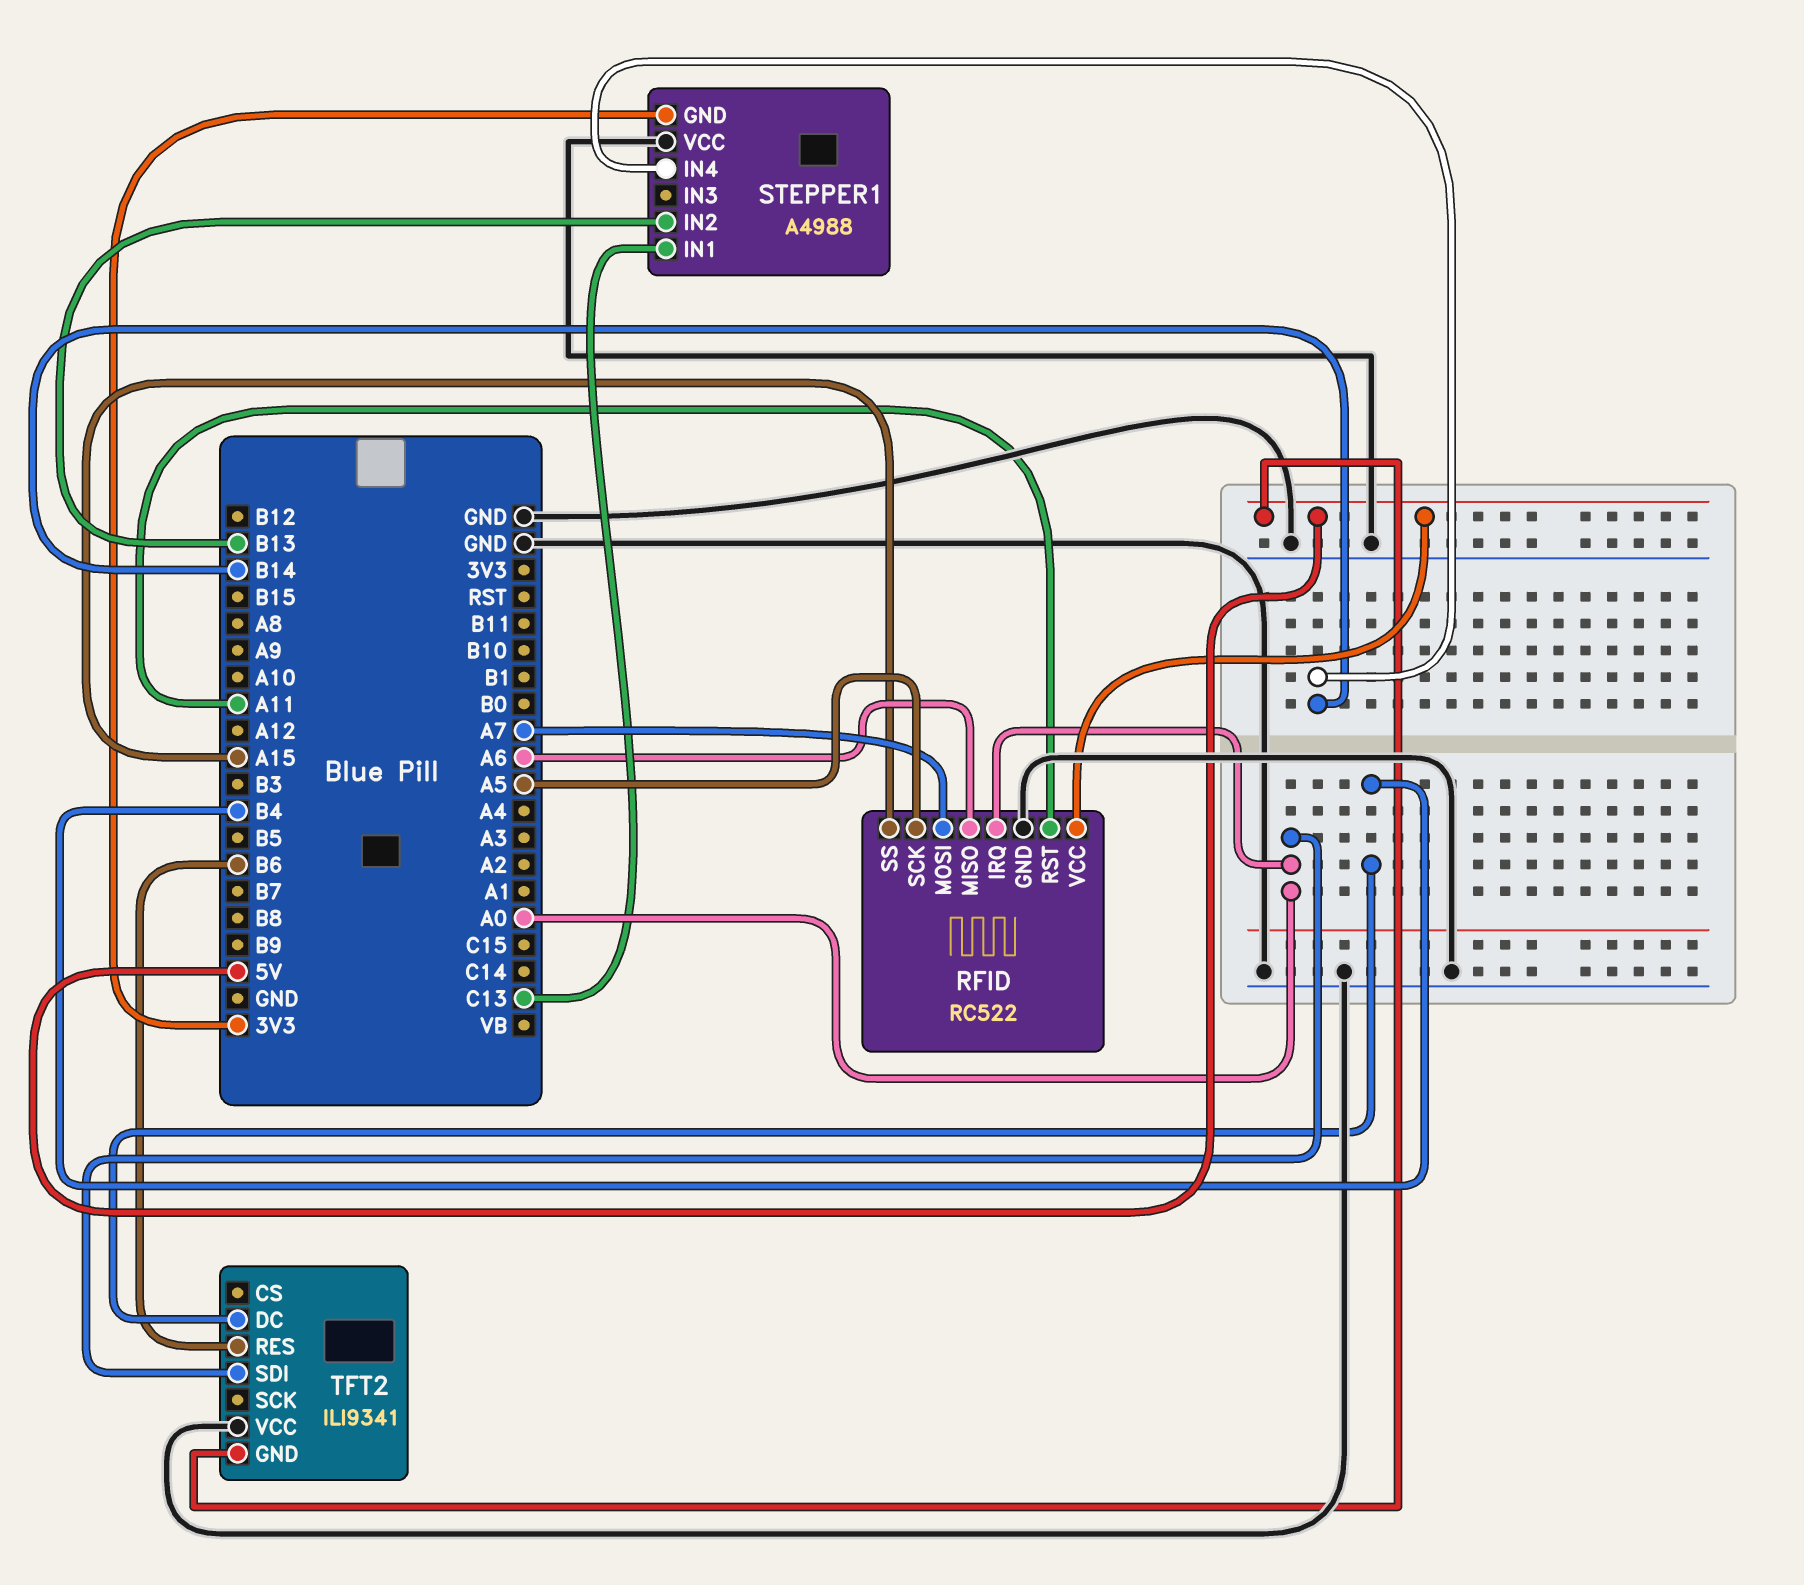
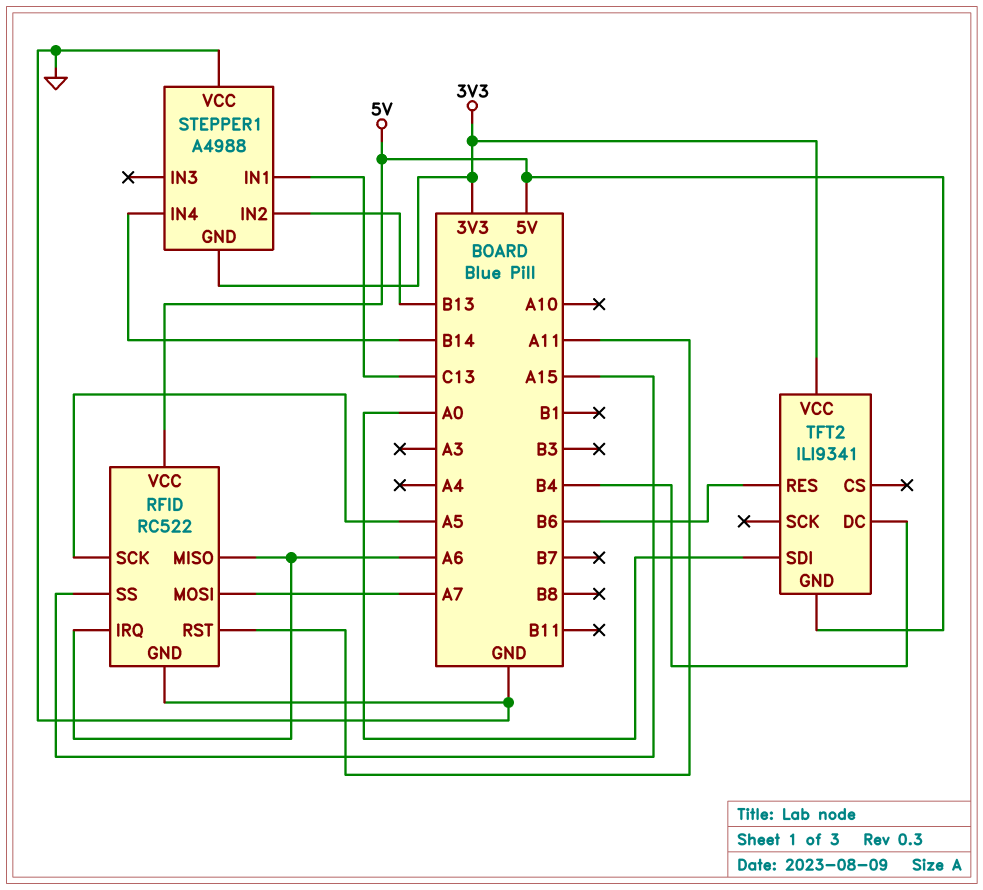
RFID pin IRQ: A0 -> A6
TFT2 pin VCC: GND -> 3V3

